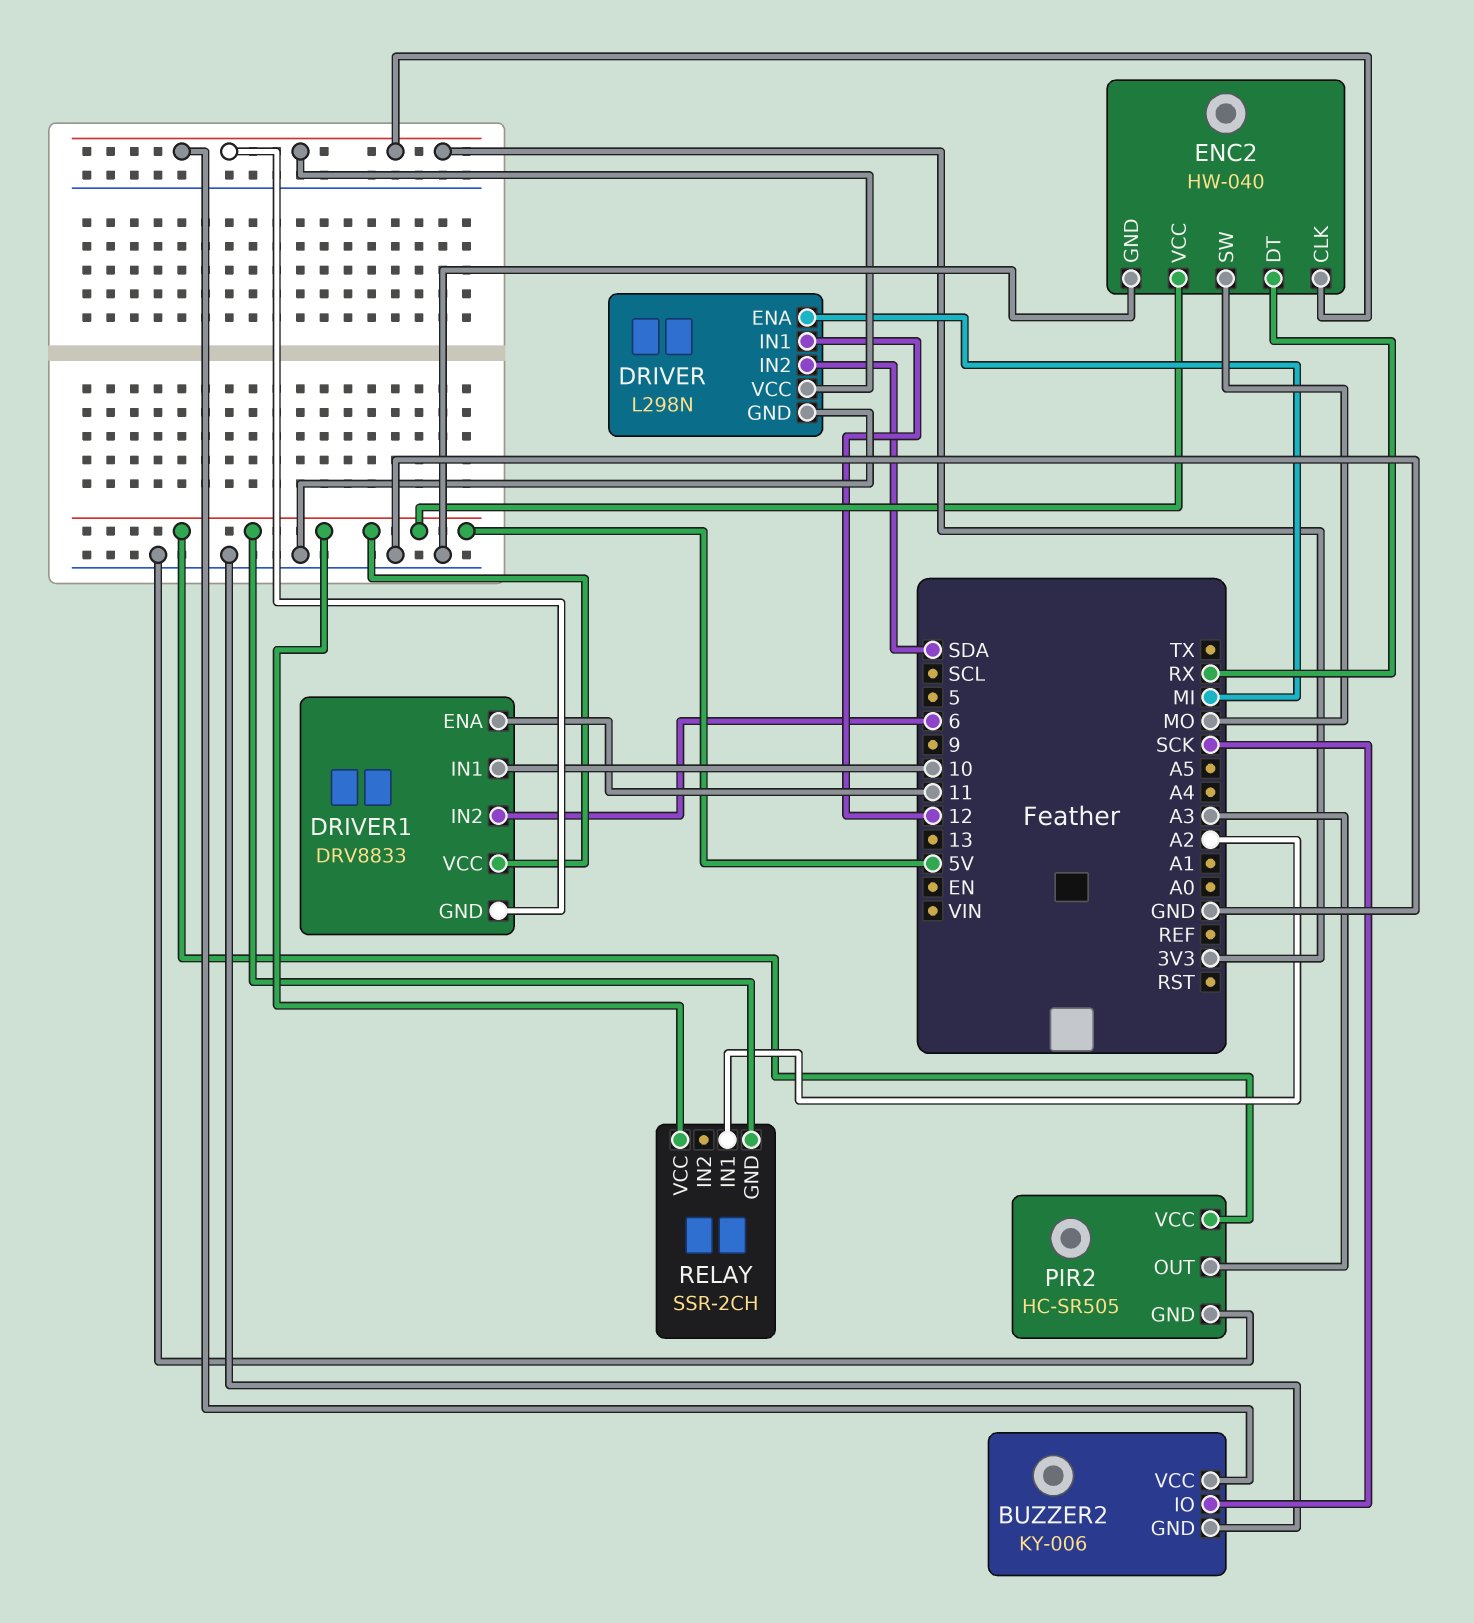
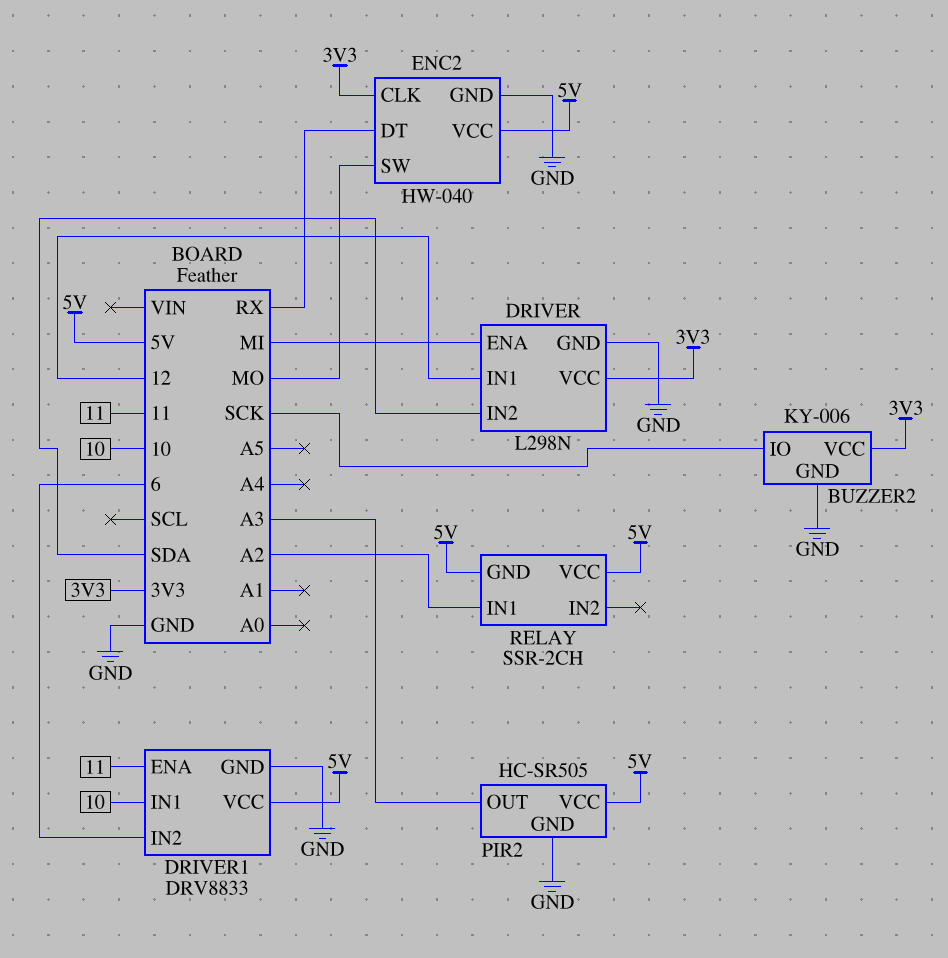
DRIVER1 pin GND: 3V3 -> GND

